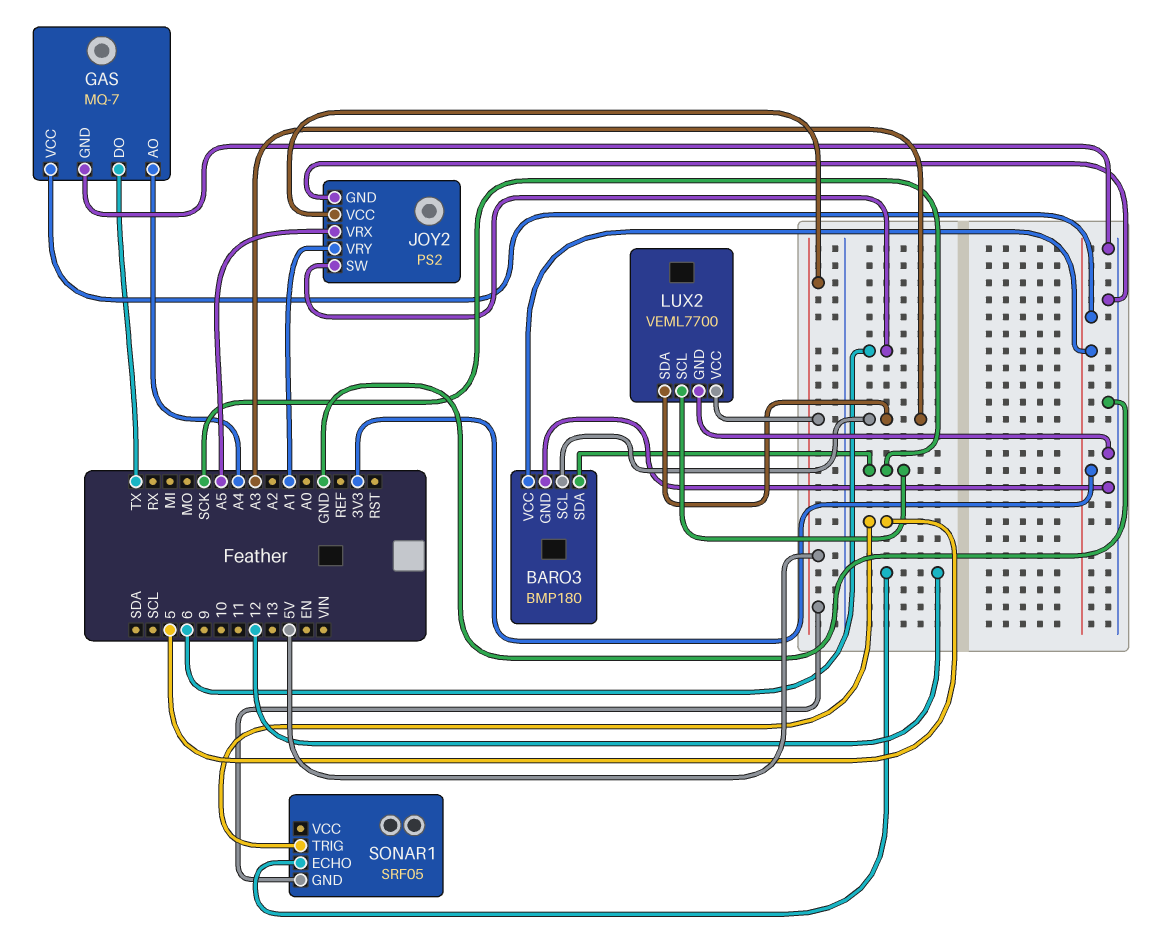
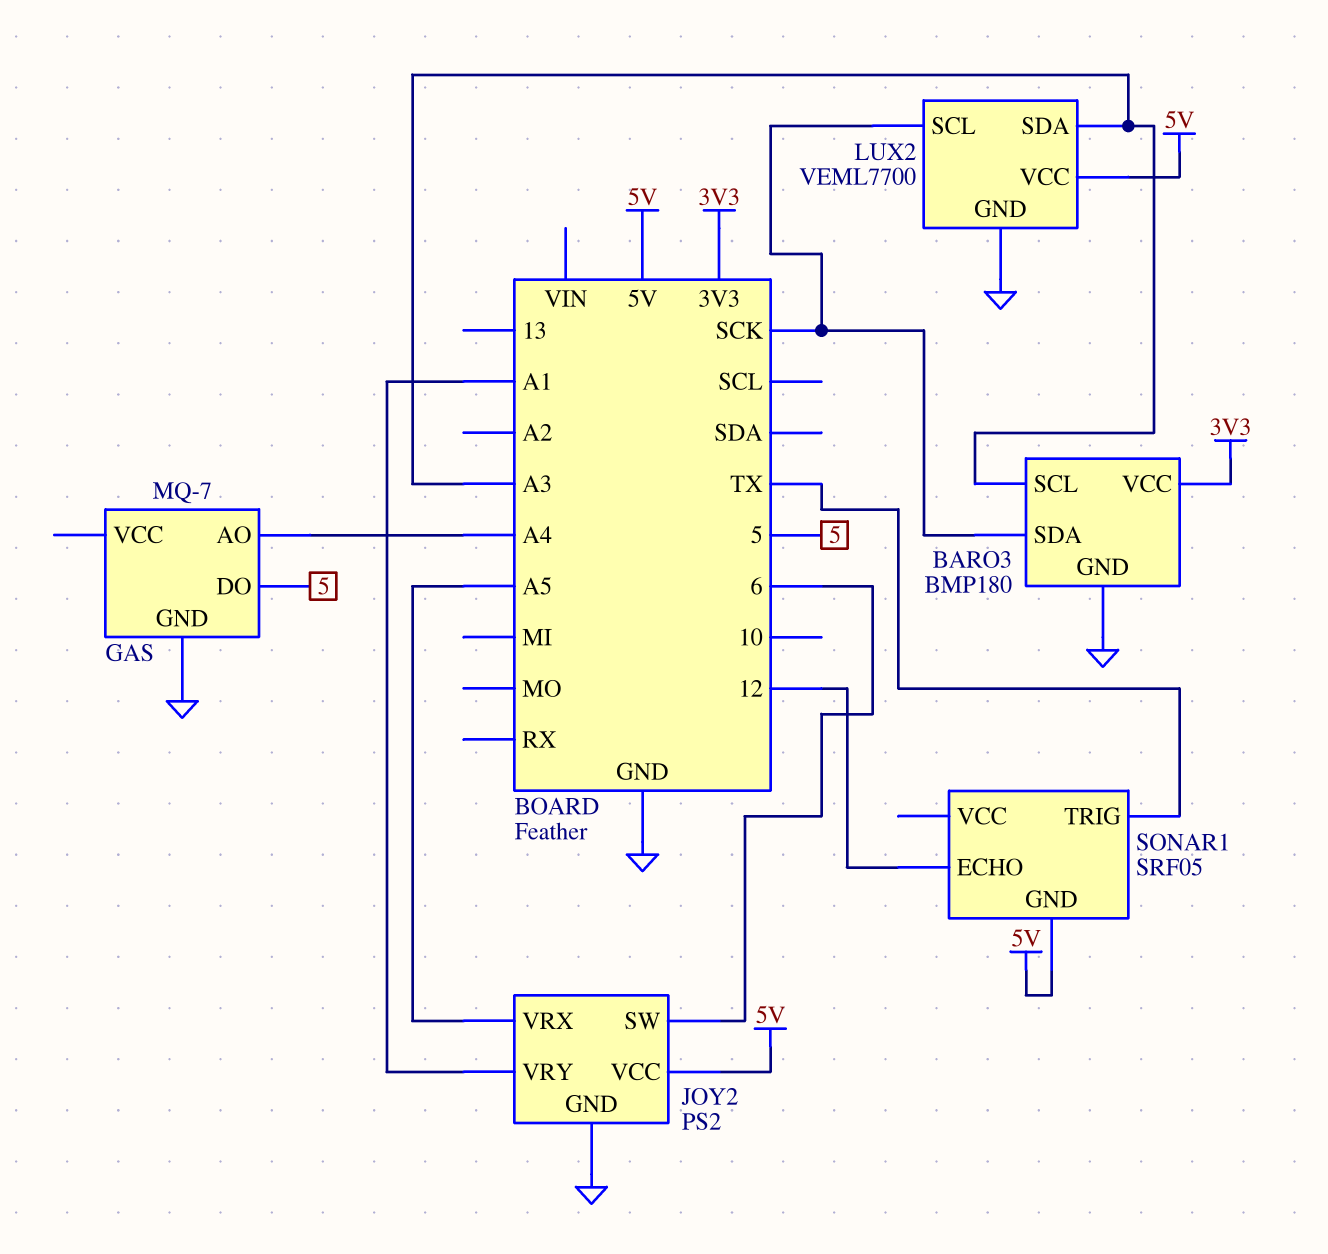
GAS pin DO: TX -> 5
GAS pin VCC: 3V3 -> none
SONAR1 pin TRIG: 5 -> TX

